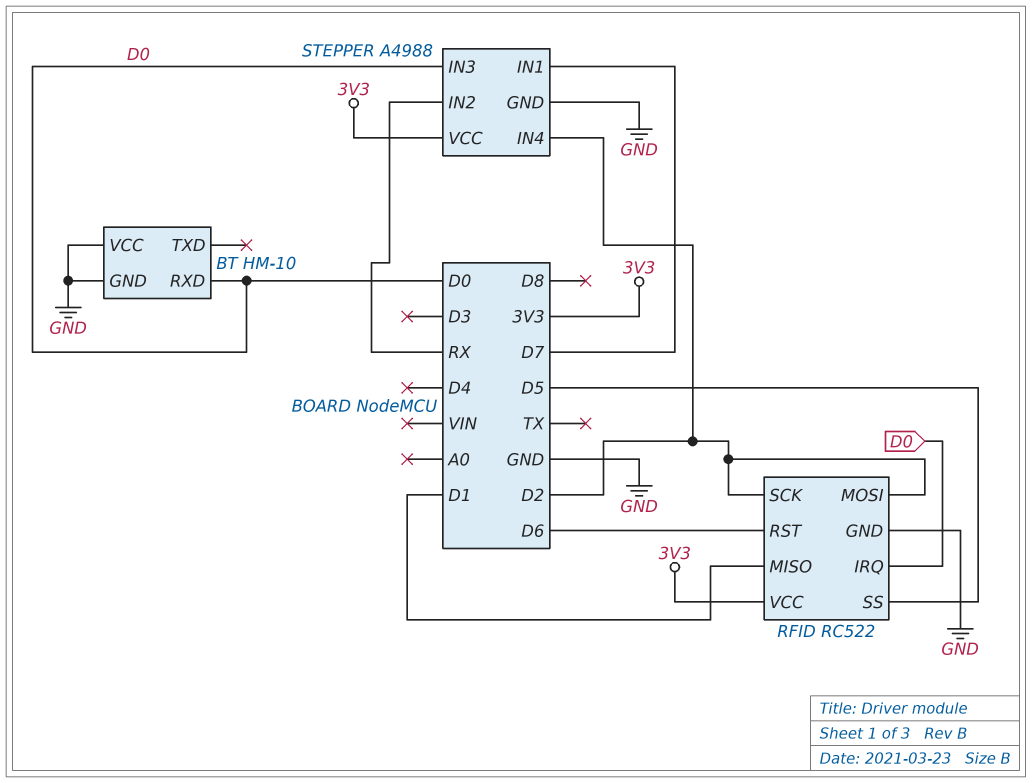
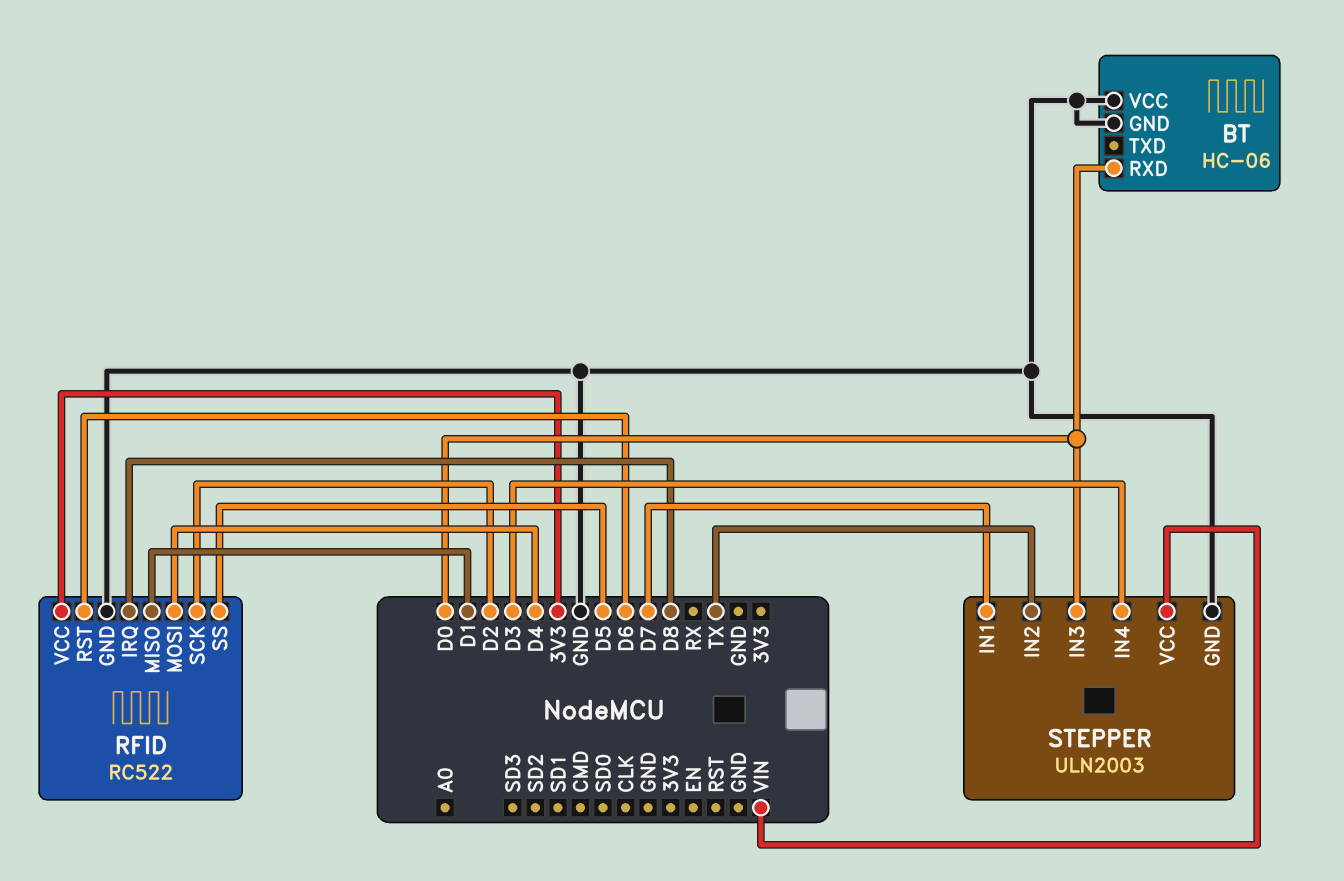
BT: HM-10 -> HC-06
RFID pin IRQ: D0 -> D8
RFID pin MOSI: D2 -> D4
STEPPER: A4988 -> ULN2003
STEPPER pin IN2: RX -> TX
STEPPER pin IN4: D2 -> D3
STEPPER pin VCC: 3V3 -> VIN

